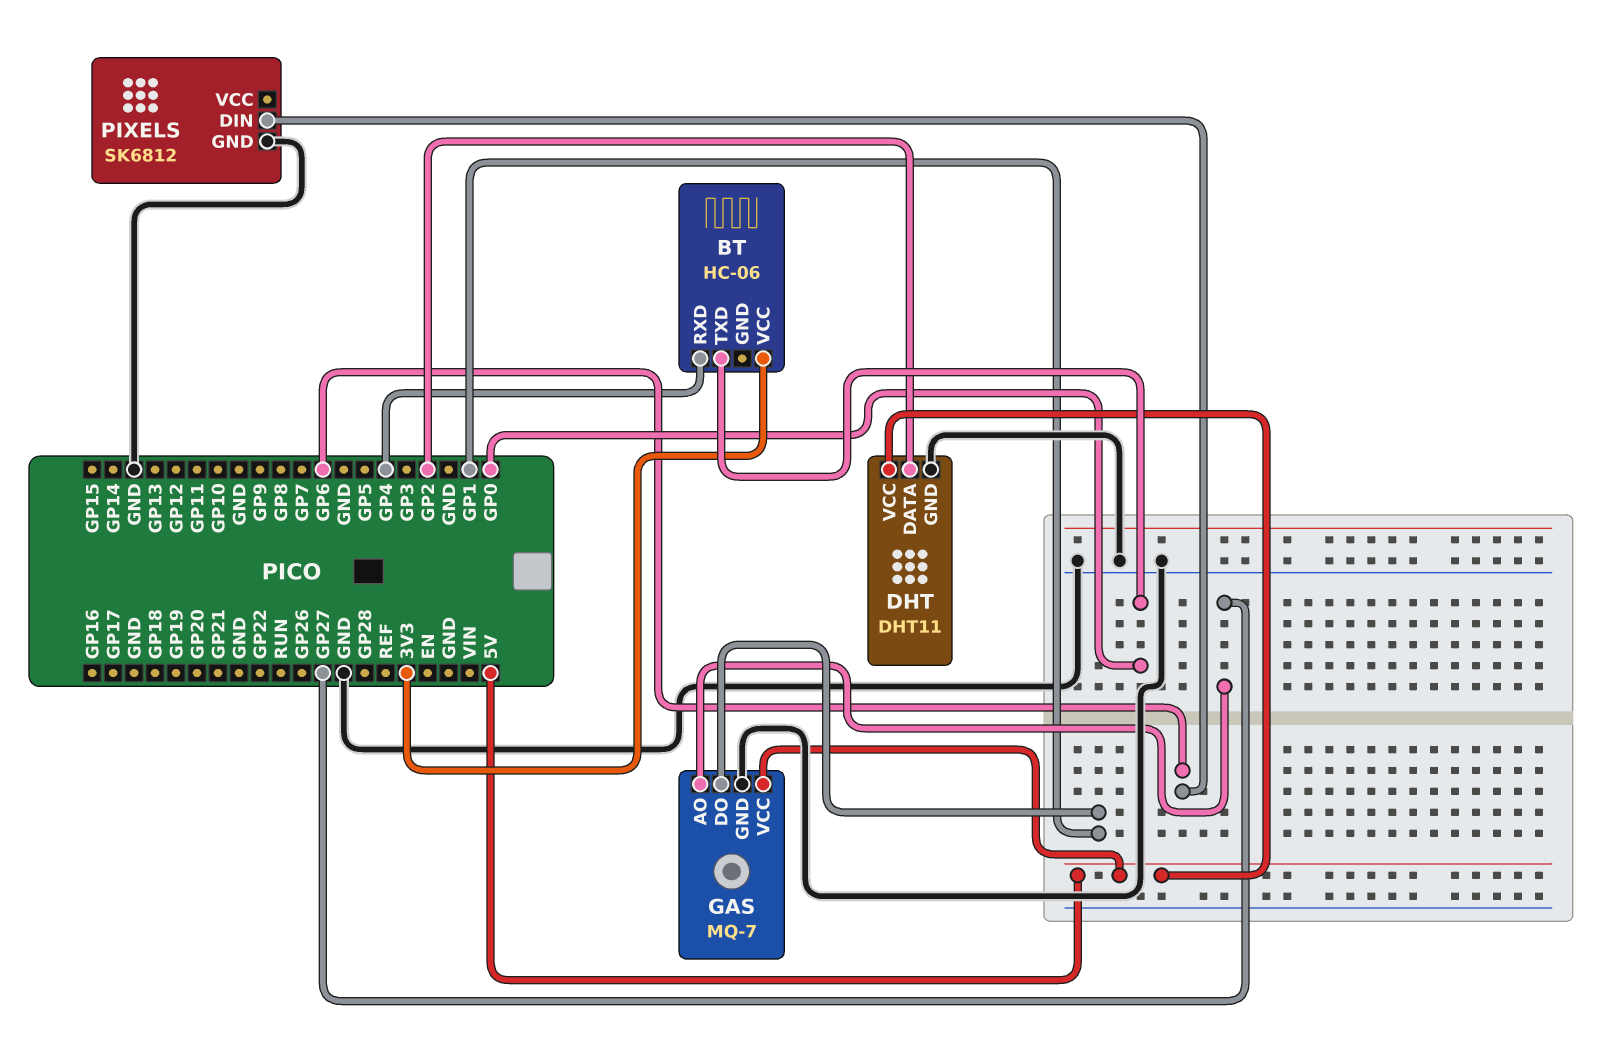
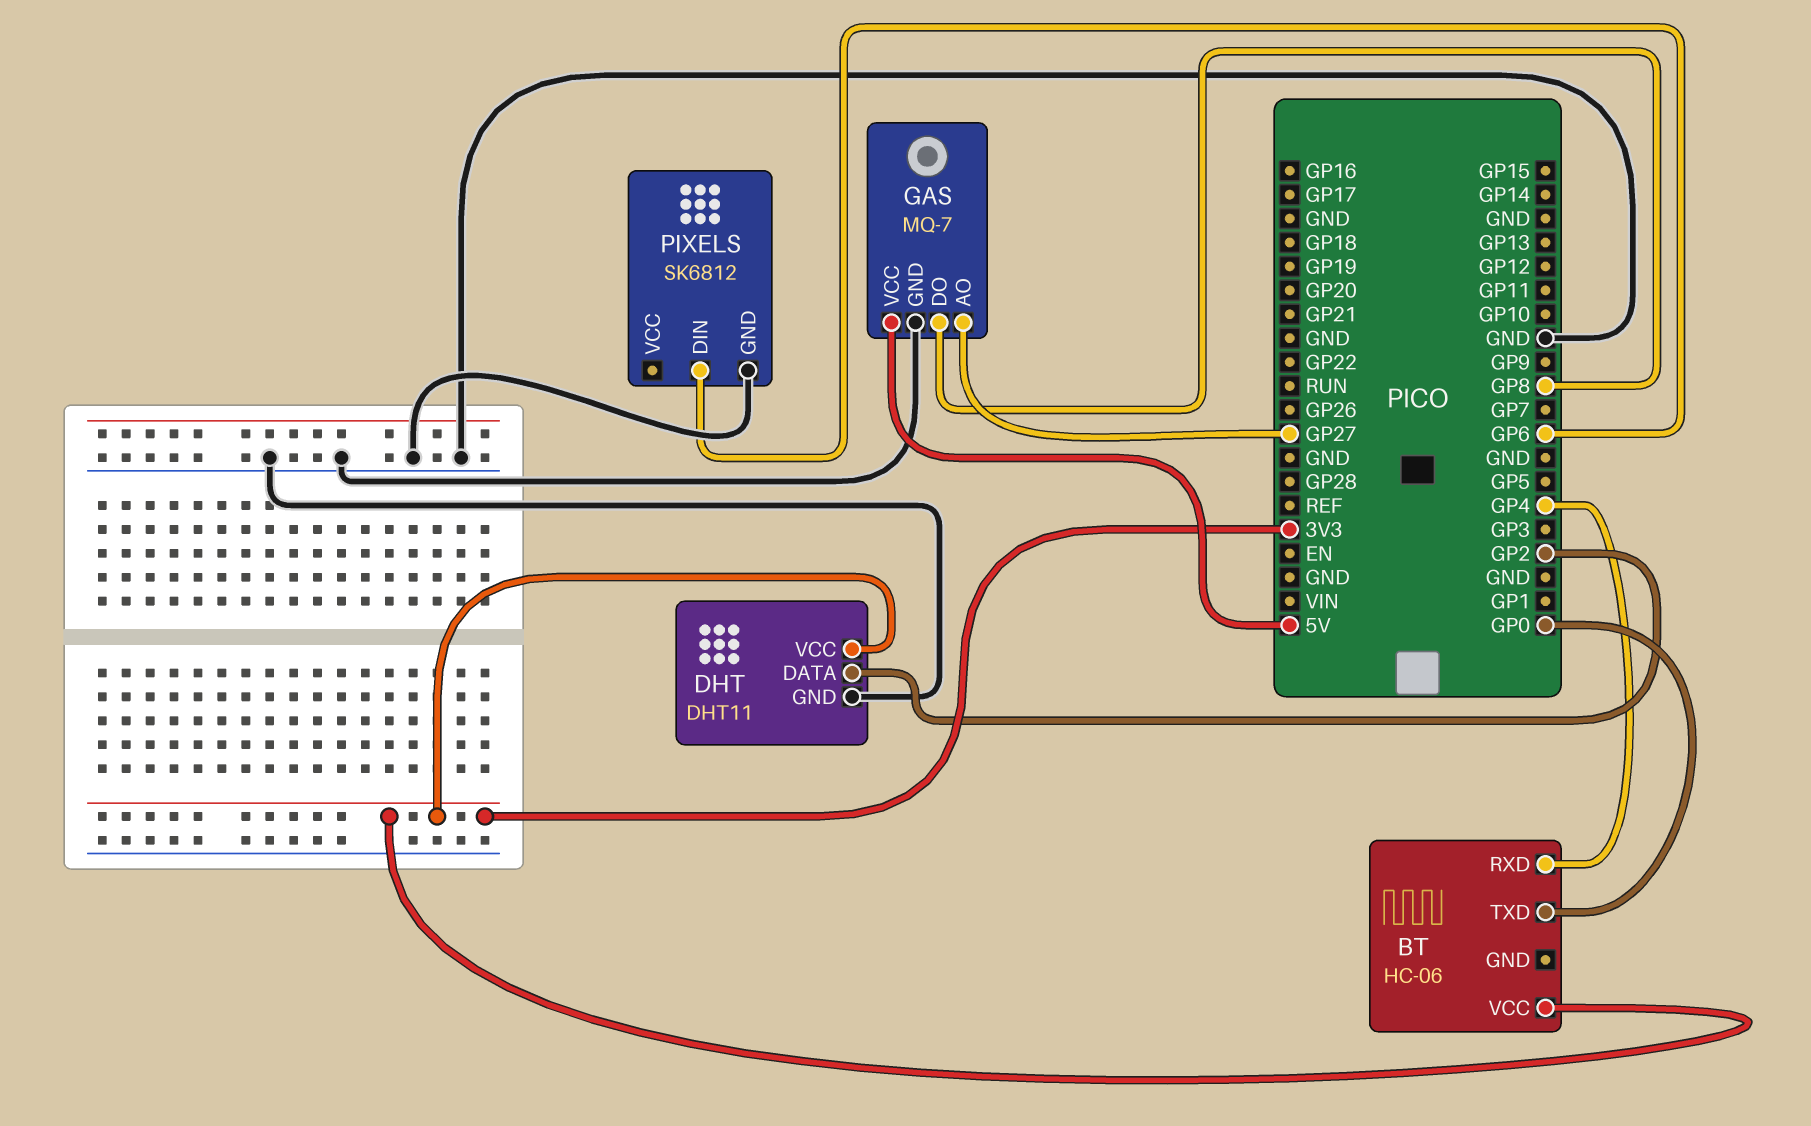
DHT pin VCC: 5V -> 3V3
GAS pin DO: GP1 -> GP8

